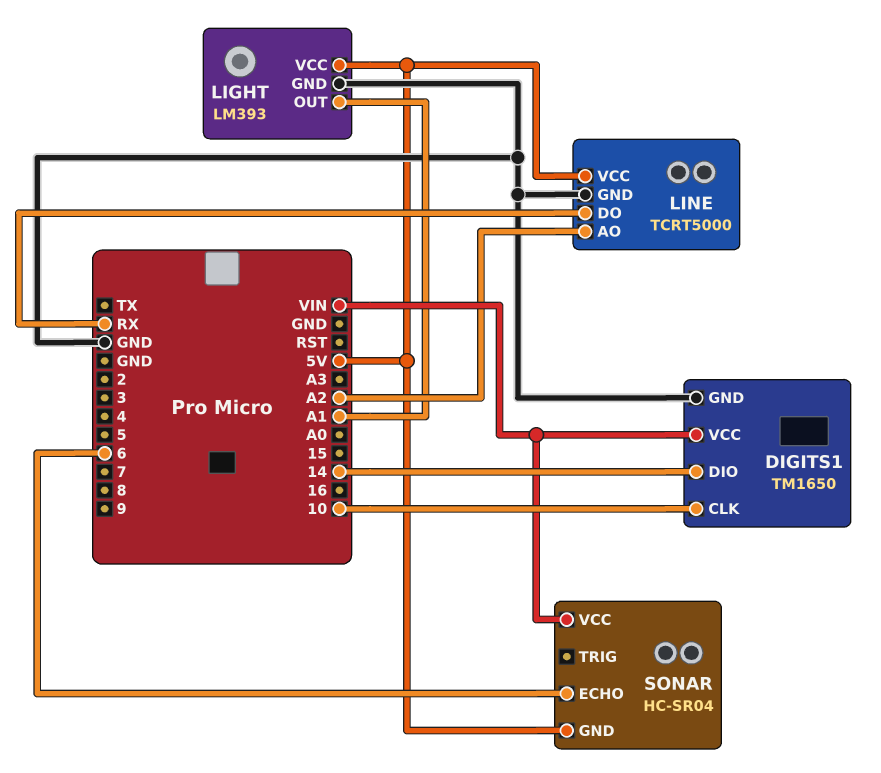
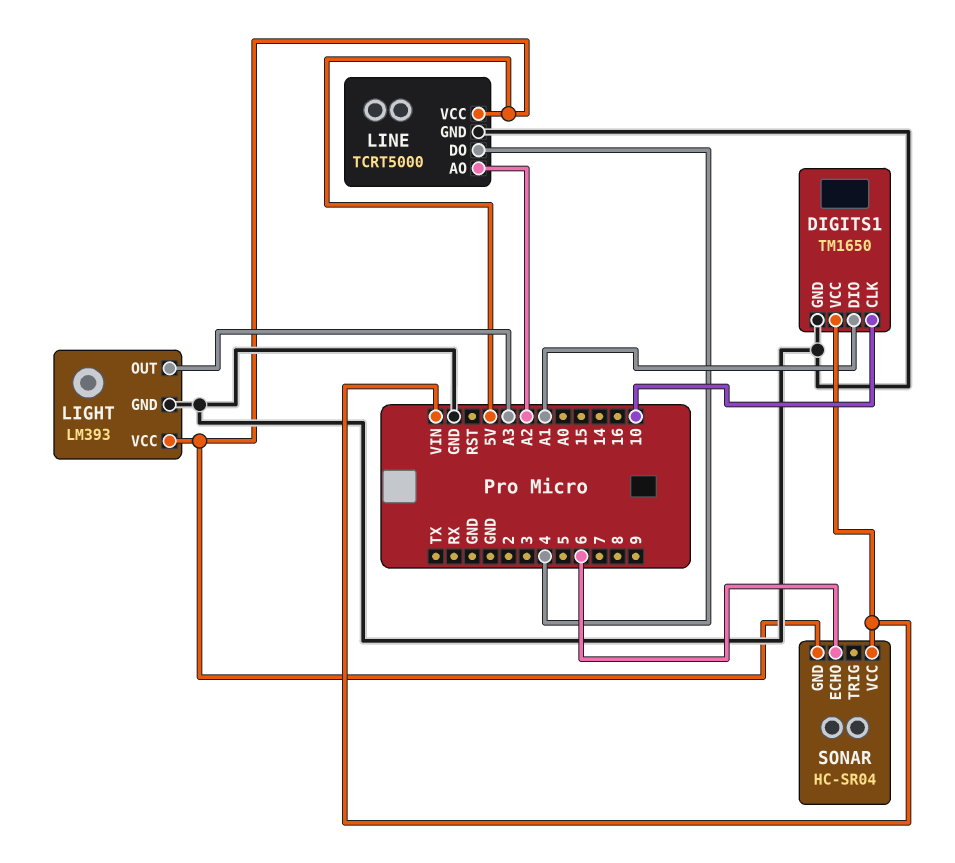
DIGITS1 pin DIO: 14 -> A1
LIGHT pin OUT: A1 -> A3
LINE pin DO: RX -> 4

